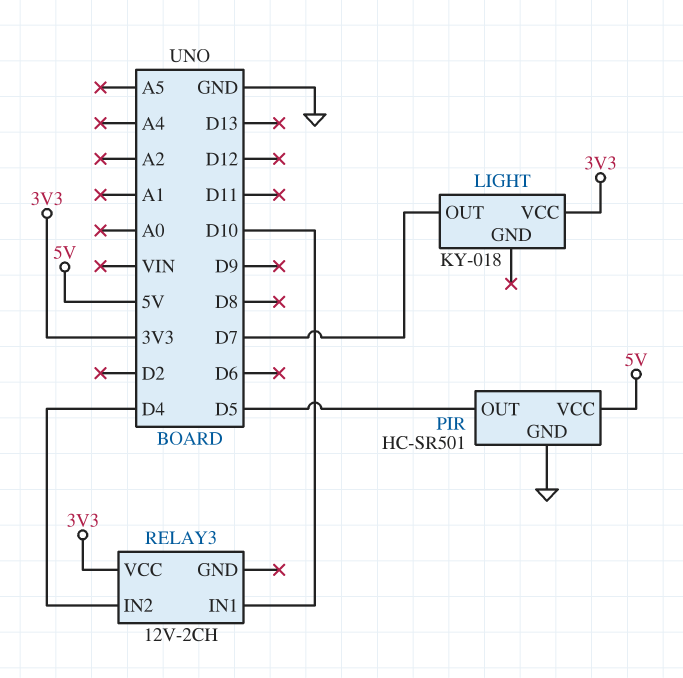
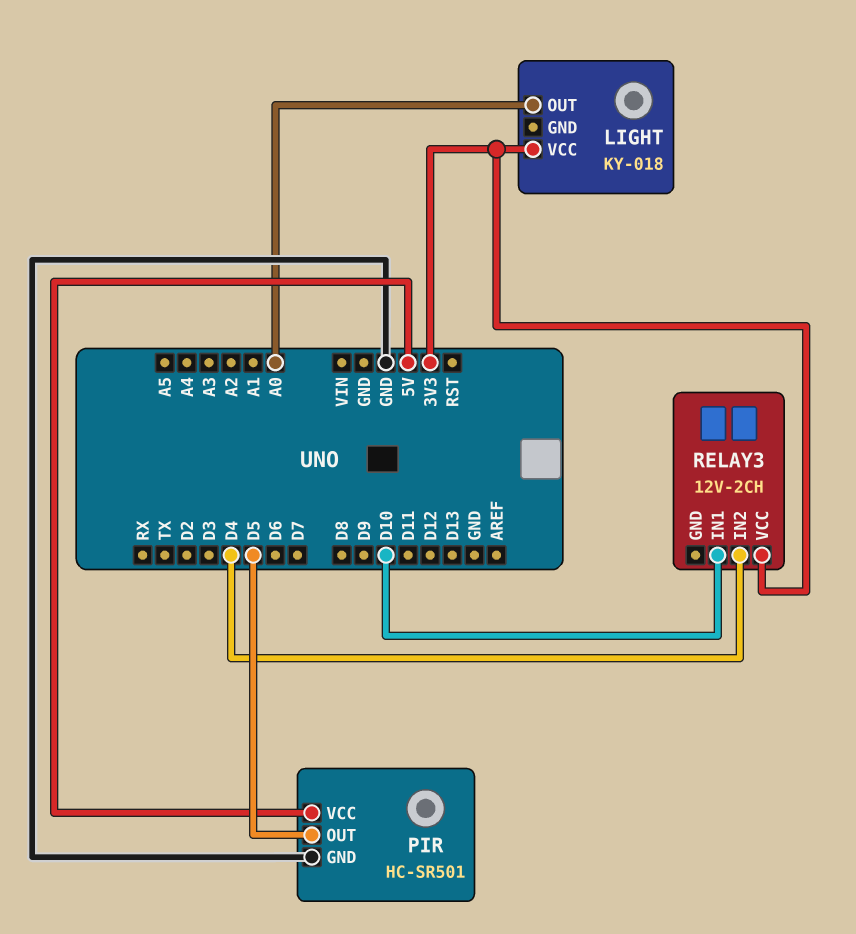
LIGHT pin OUT: D7 -> A0

